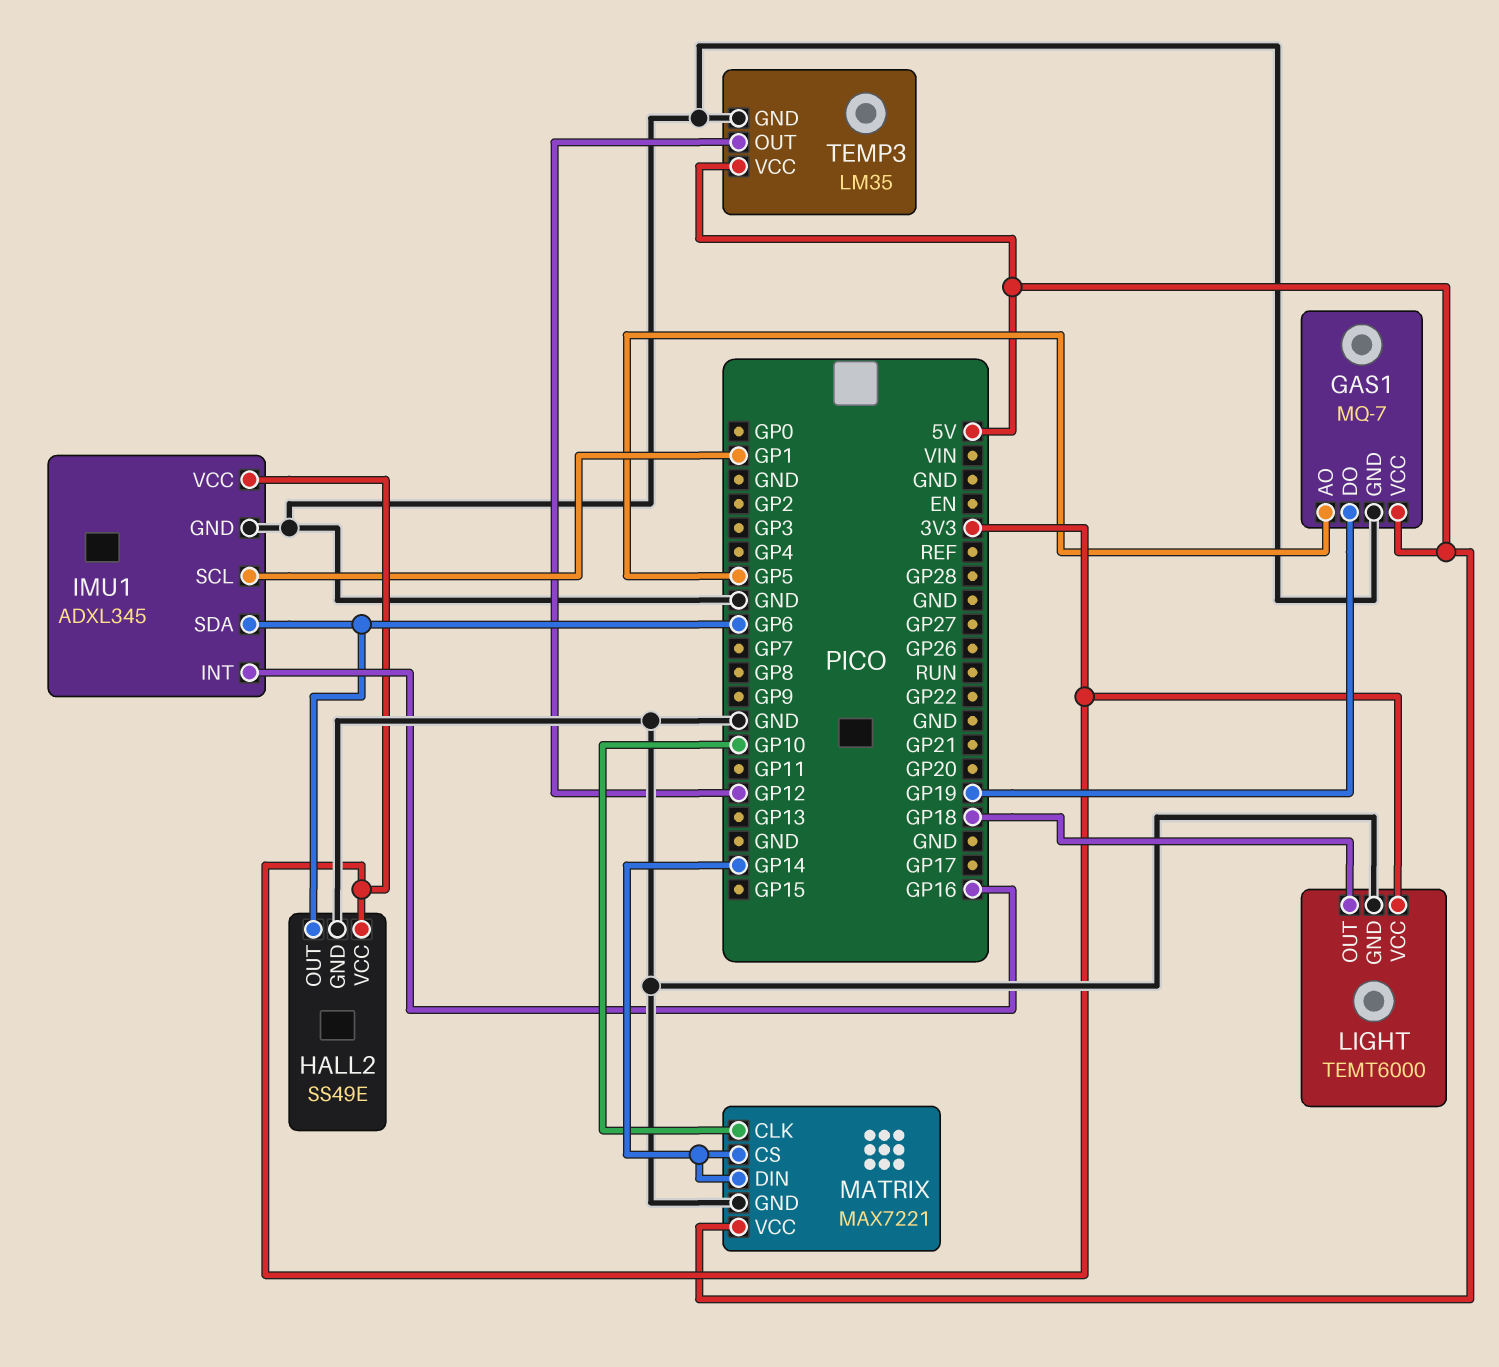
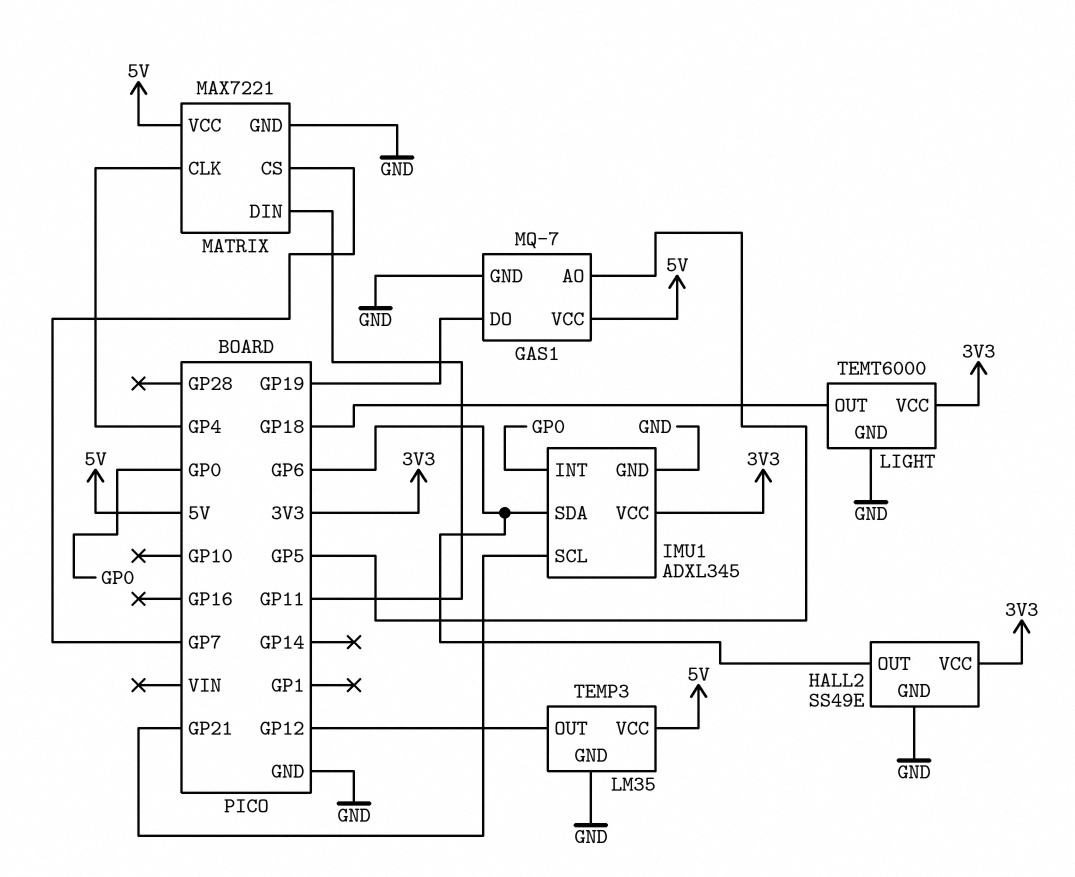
IMU1 pin INT: GP16 -> GP0
IMU1 pin SCL: GP1 -> GP21
MATRIX pin CLK: GP10 -> GP4
MATRIX pin CS: GP14 -> GP7
MATRIX pin DIN: GP14 -> GP11

